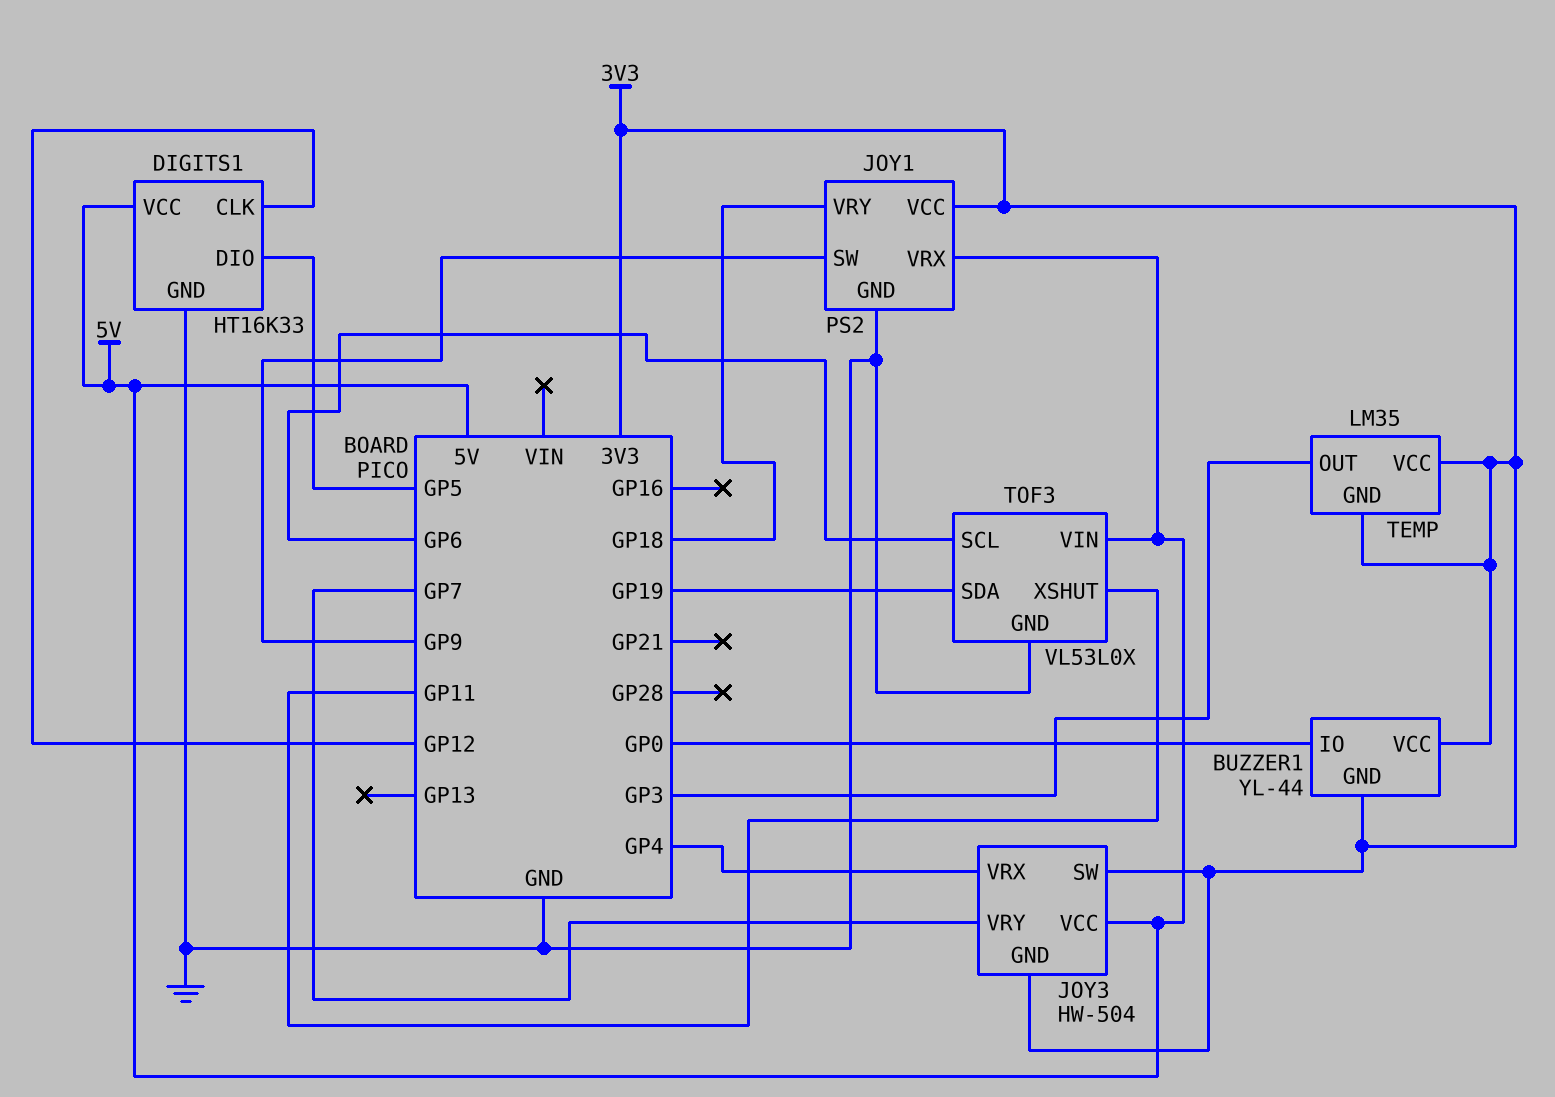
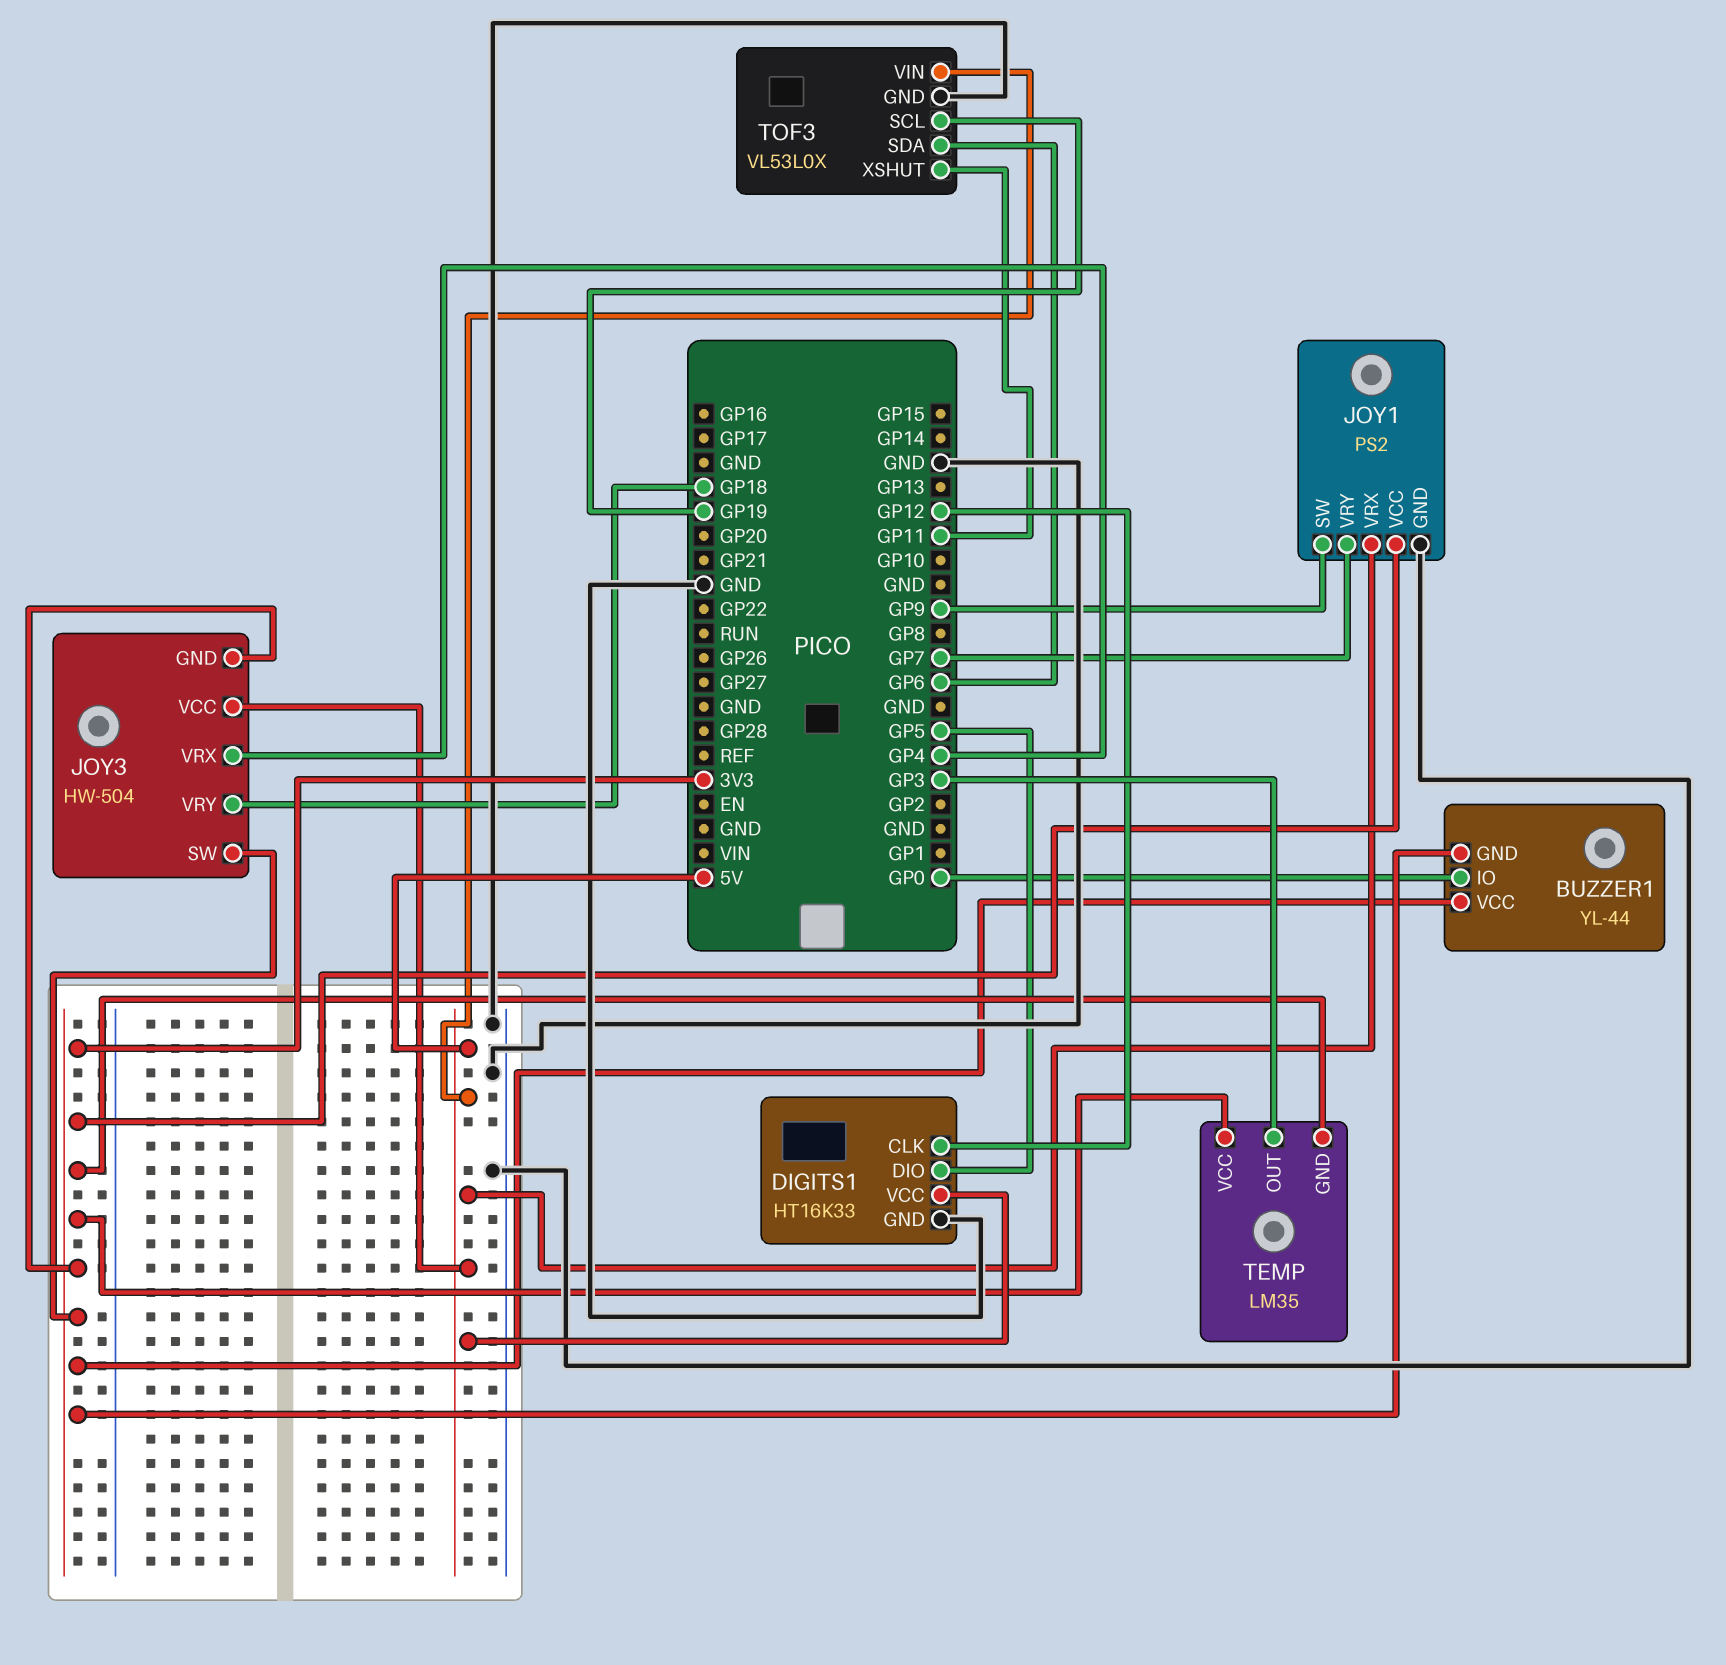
JOY1 pin VRY: GP18 -> GP7
JOY3 pin VRY: GP7 -> GP18
TOF3 pin SCL: GP6 -> GP19
TOF3 pin SDA: GP19 -> GP6

